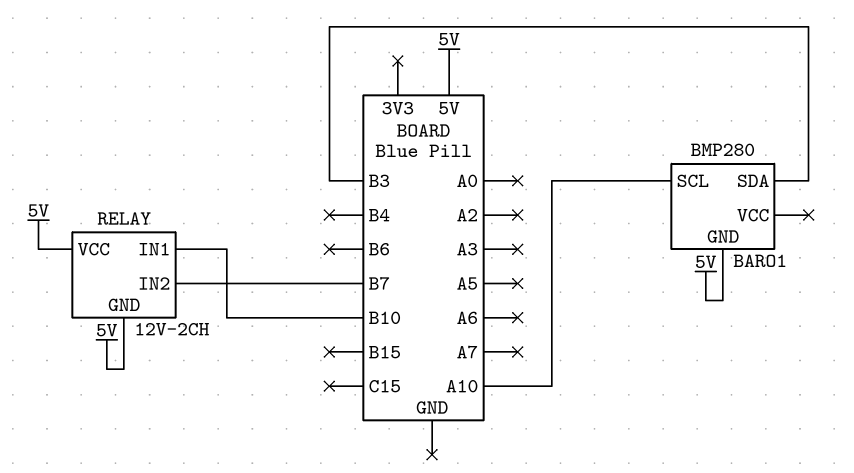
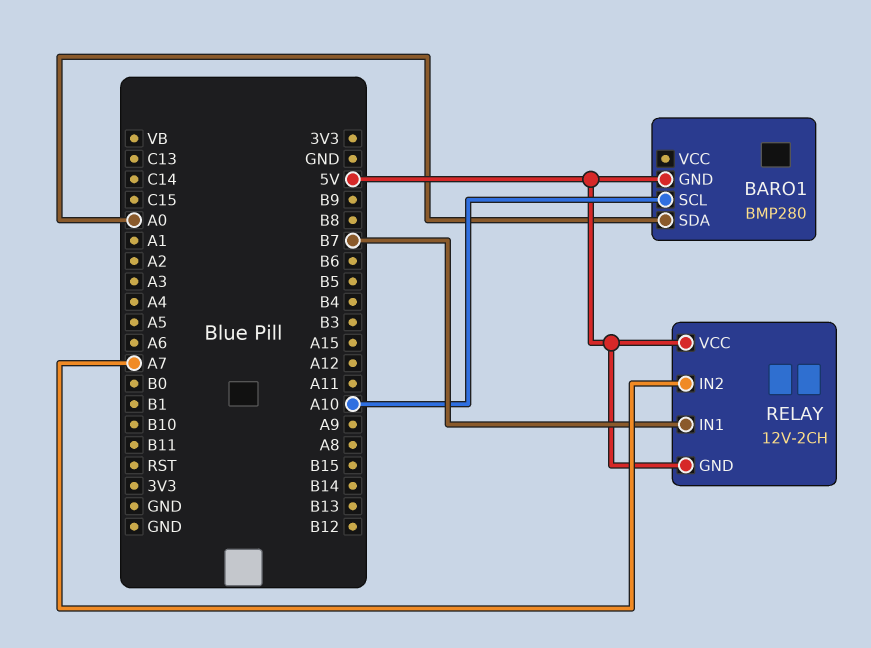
BARO1 pin SDA: B3 -> A0
RELAY pin IN1: B10 -> B7
RELAY pin IN2: B7 -> A7

